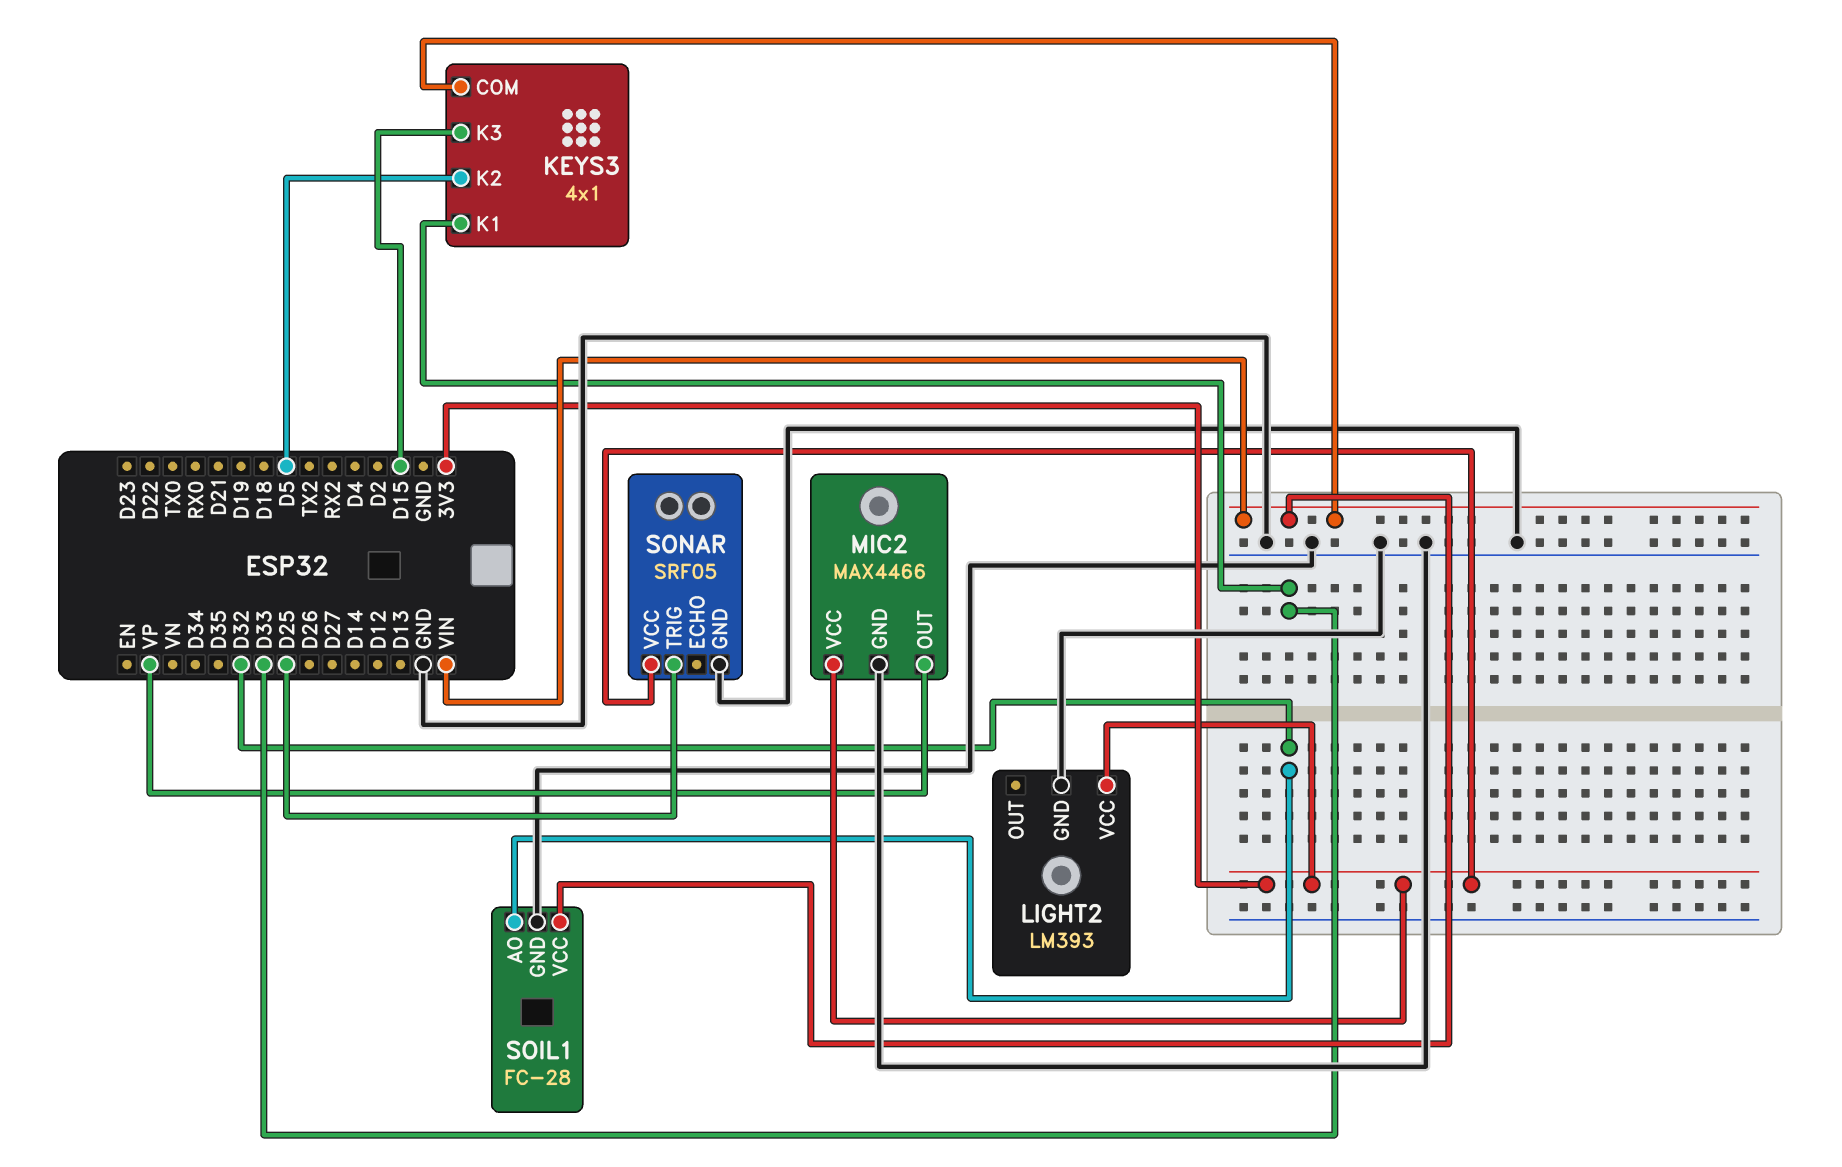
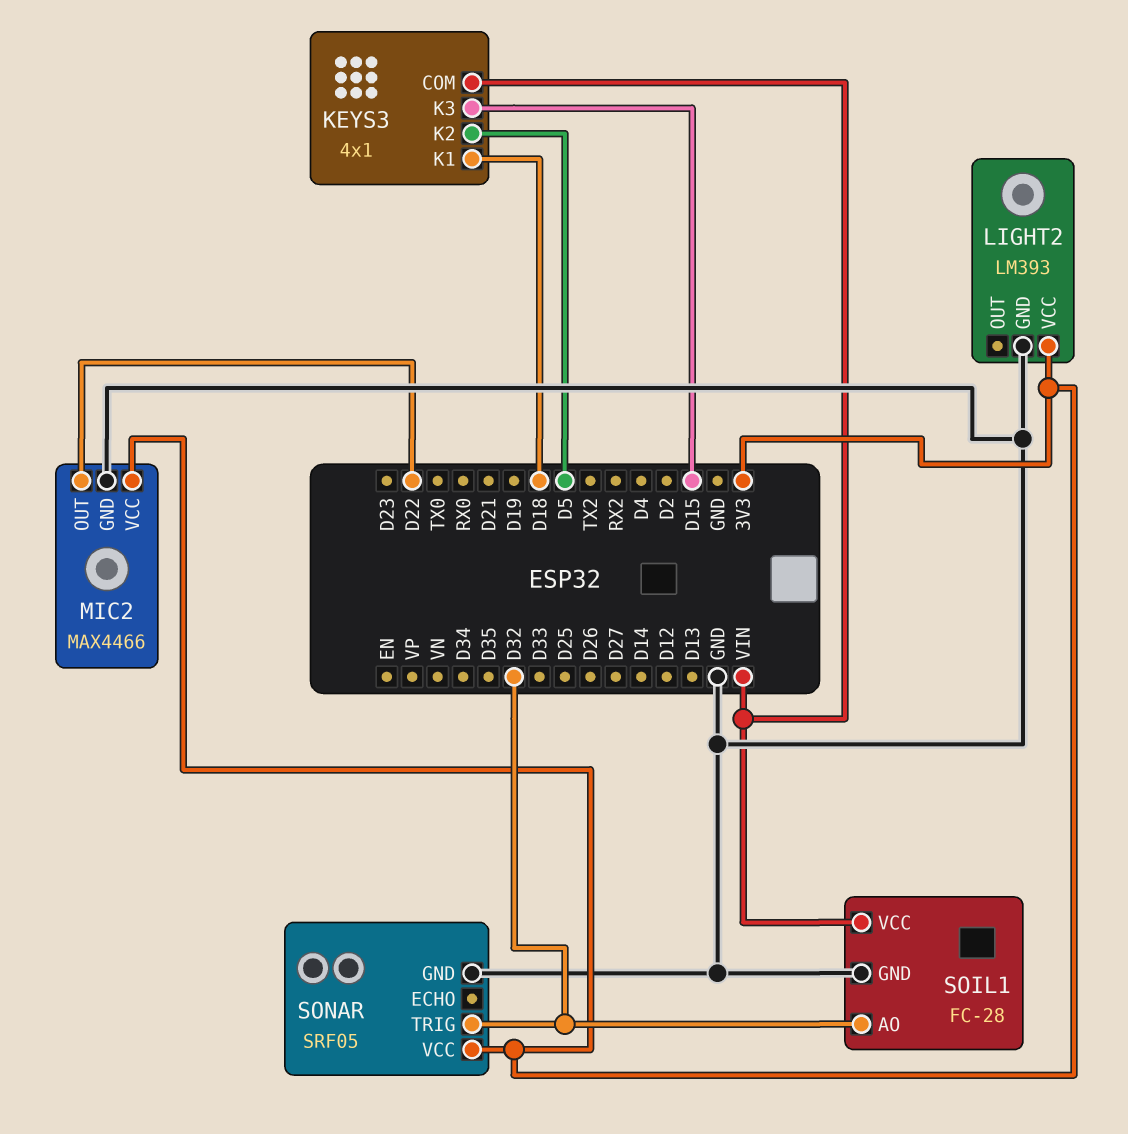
KEYS3 pin K1: D33 -> D18
MIC2 pin OUT: VP -> D22
SONAR pin TRIG: D25 -> D32

